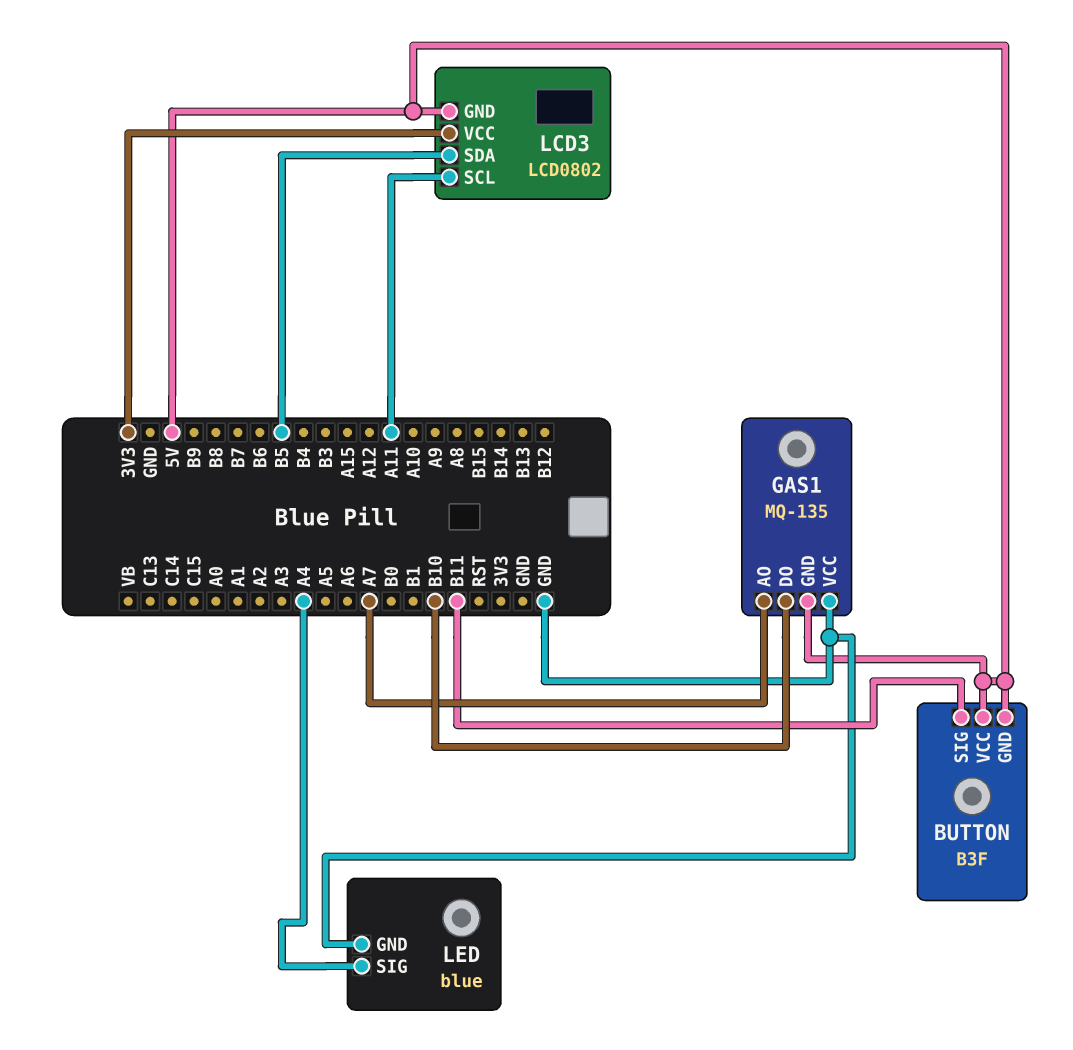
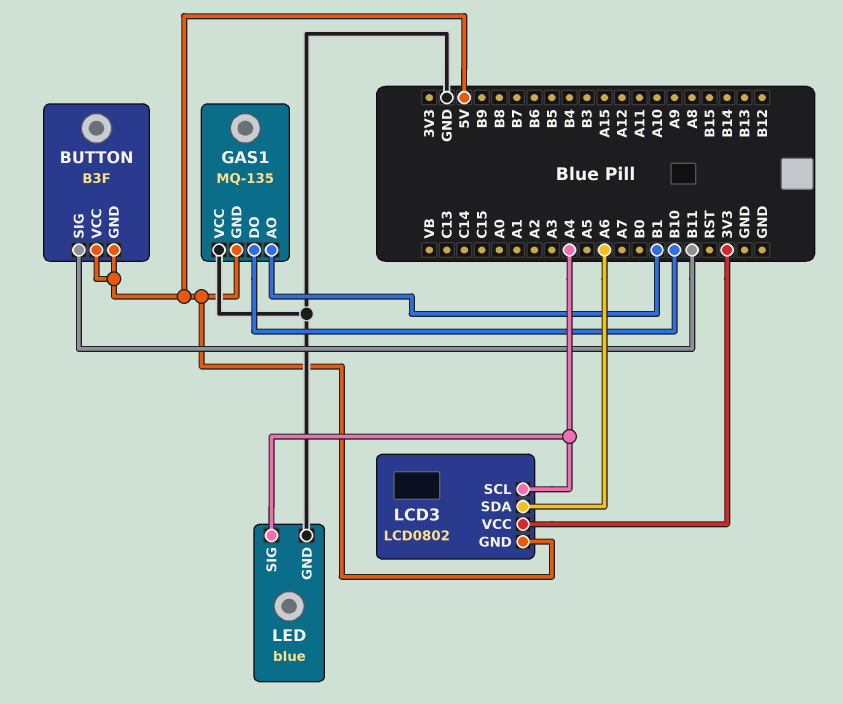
GAS1 pin AO: A7 -> B1
LCD3 pin SCL: A11 -> A4
LCD3 pin SDA: B5 -> A6

